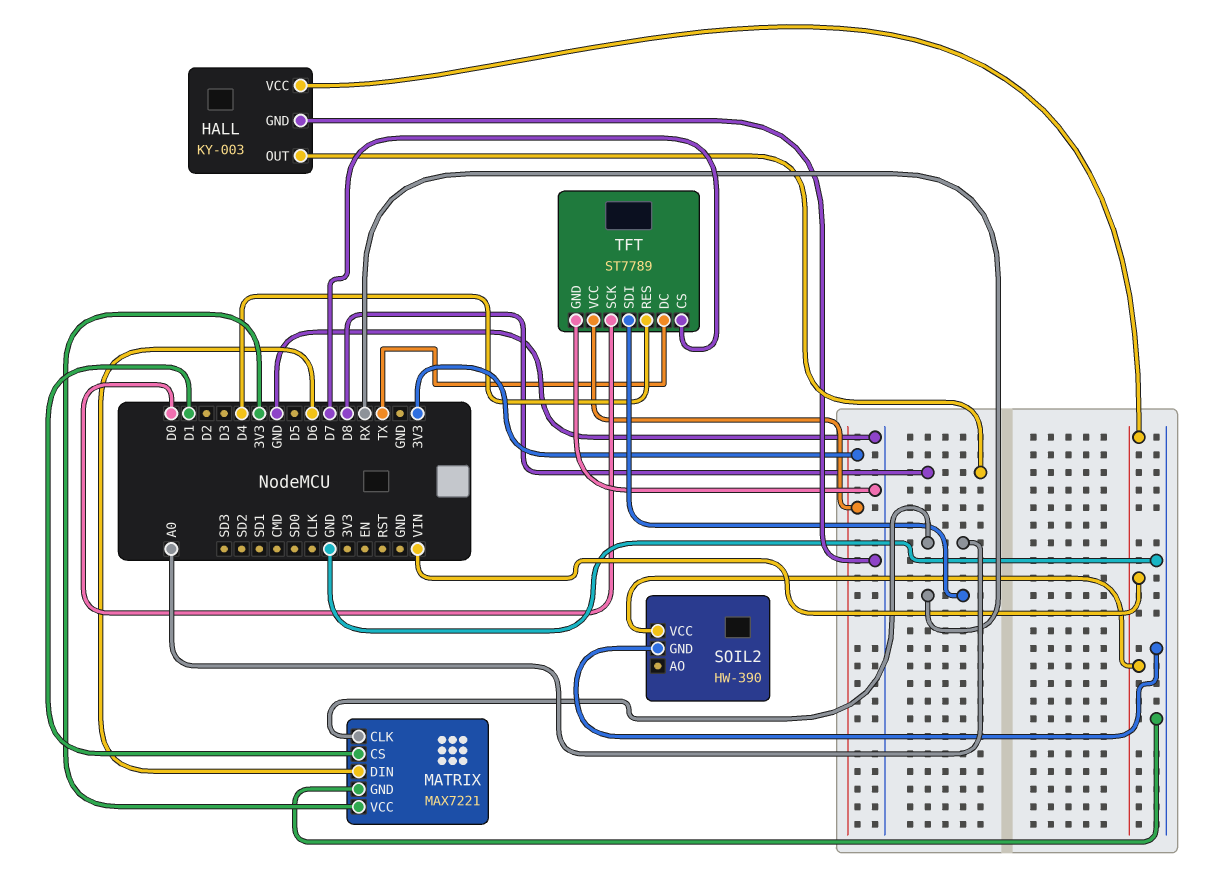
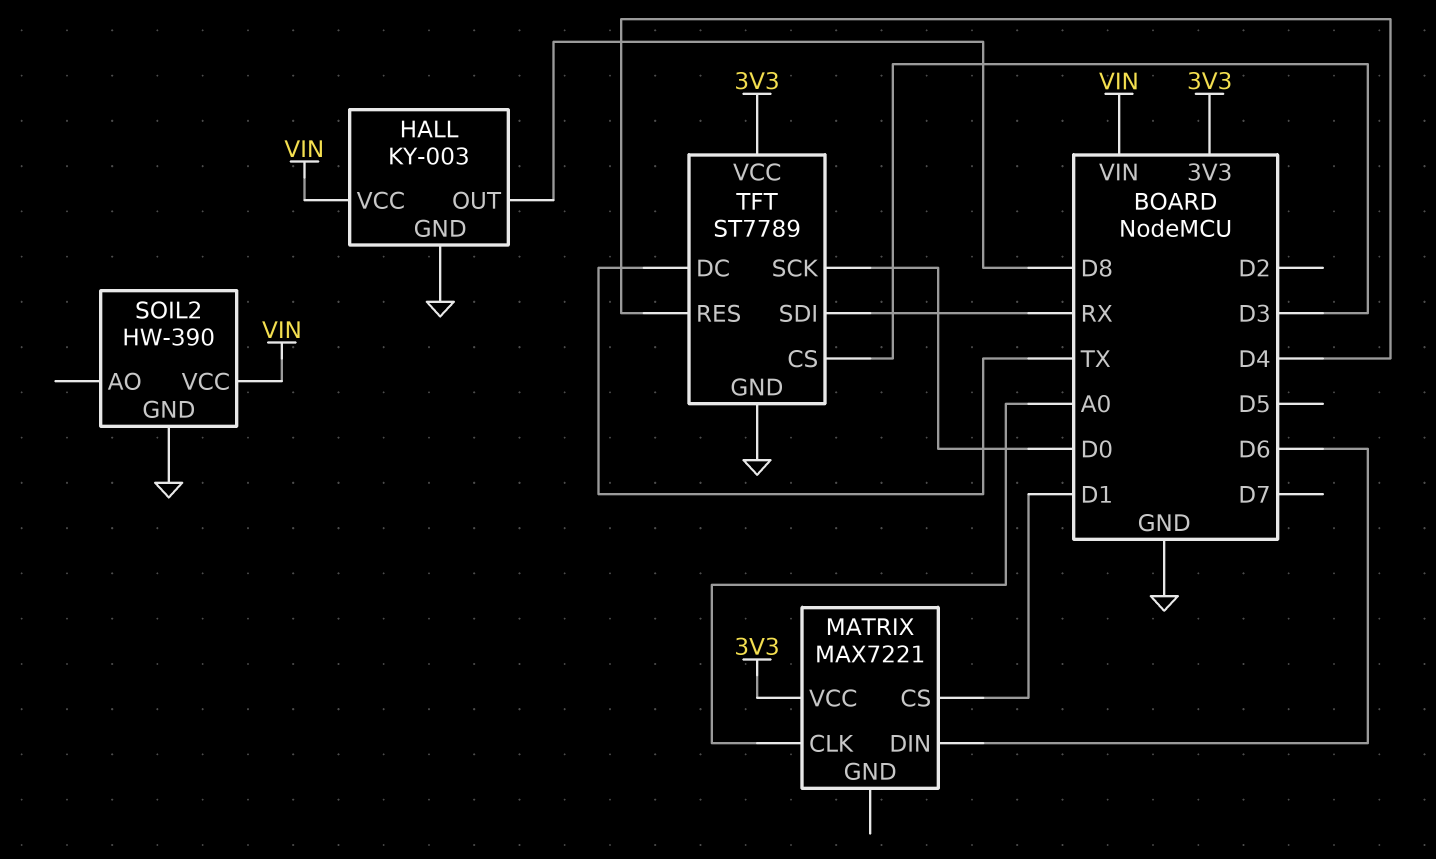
MATRIX pin GND: GND -> none
TFT pin CS: D7 -> D3

